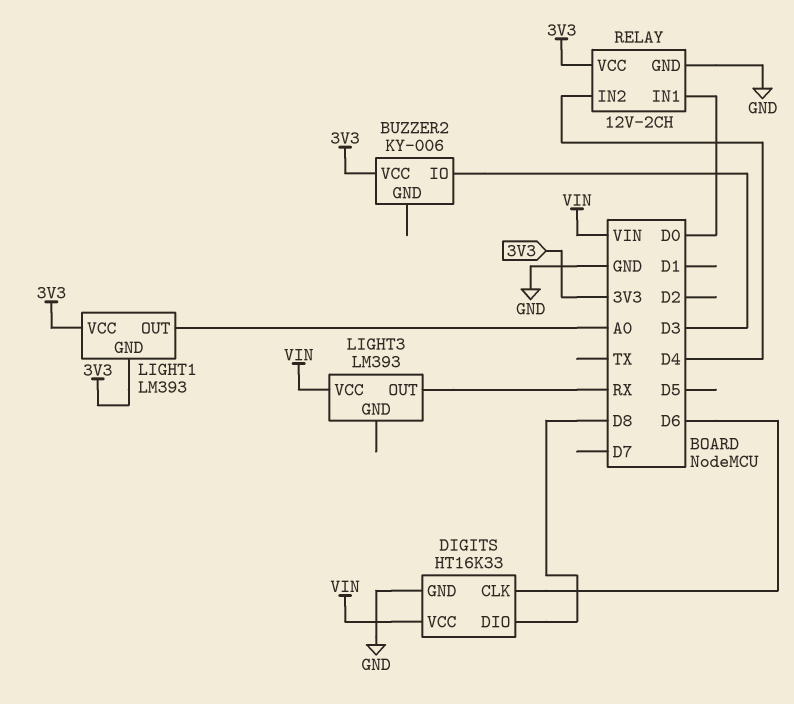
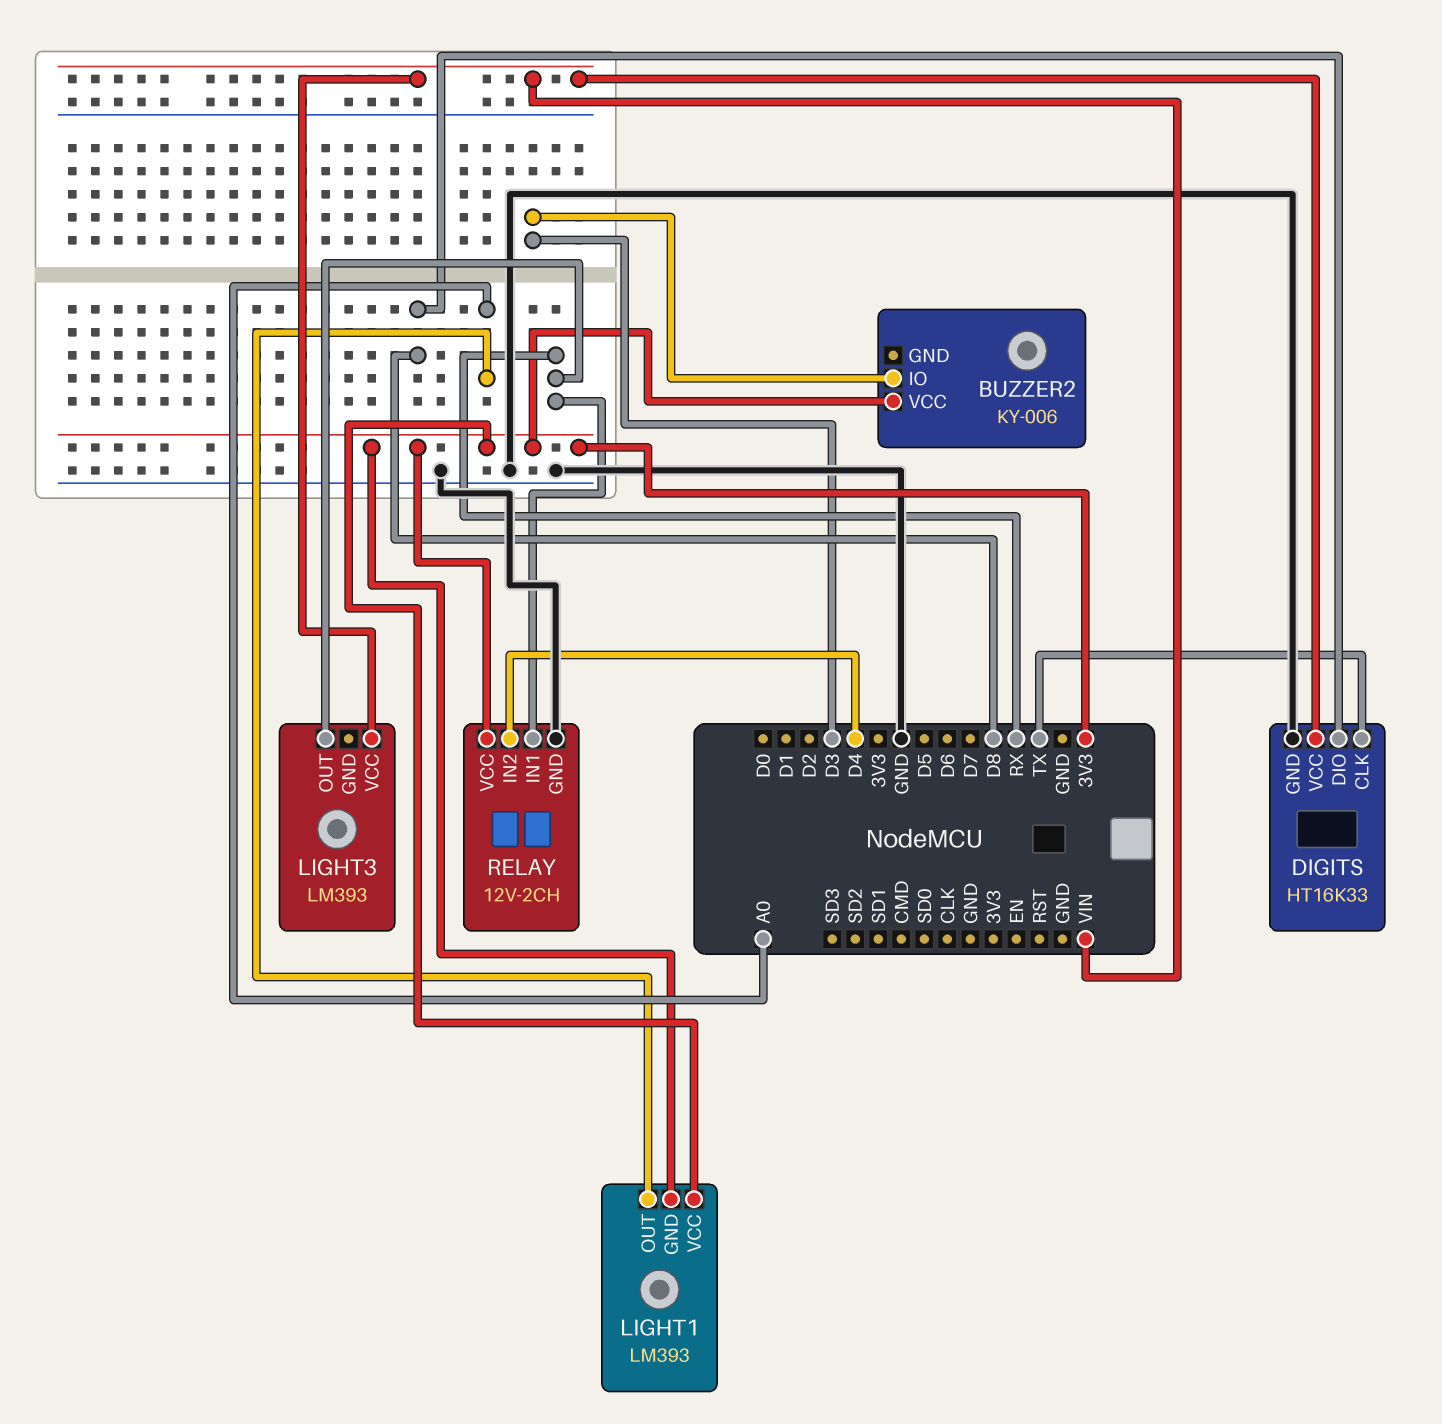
DIGITS pin CLK: D6 -> TX
RELAY pin IN1: D0 -> RX

